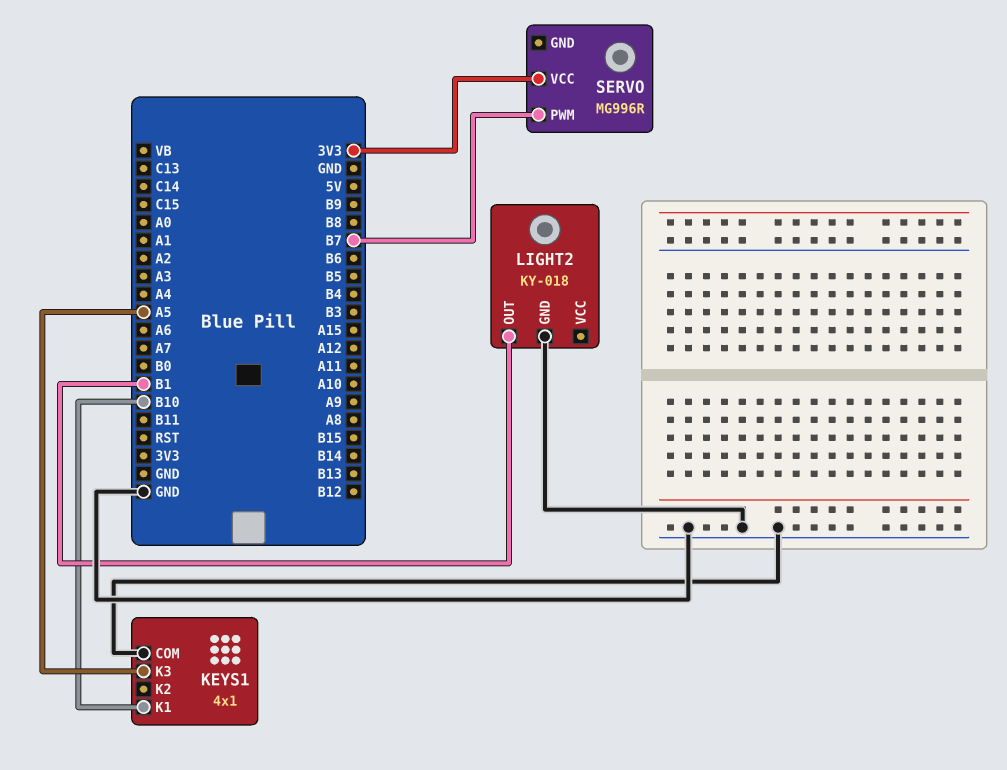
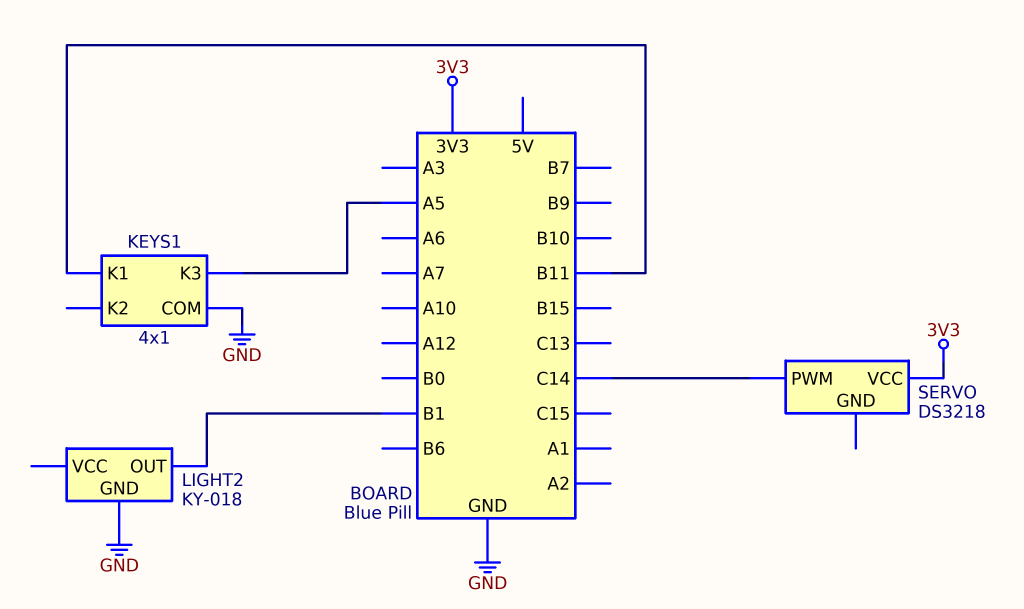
KEYS1 pin K1: B10 -> B11
SERVO: MG996R -> DS3218
SERVO pin PWM: B7 -> C14

